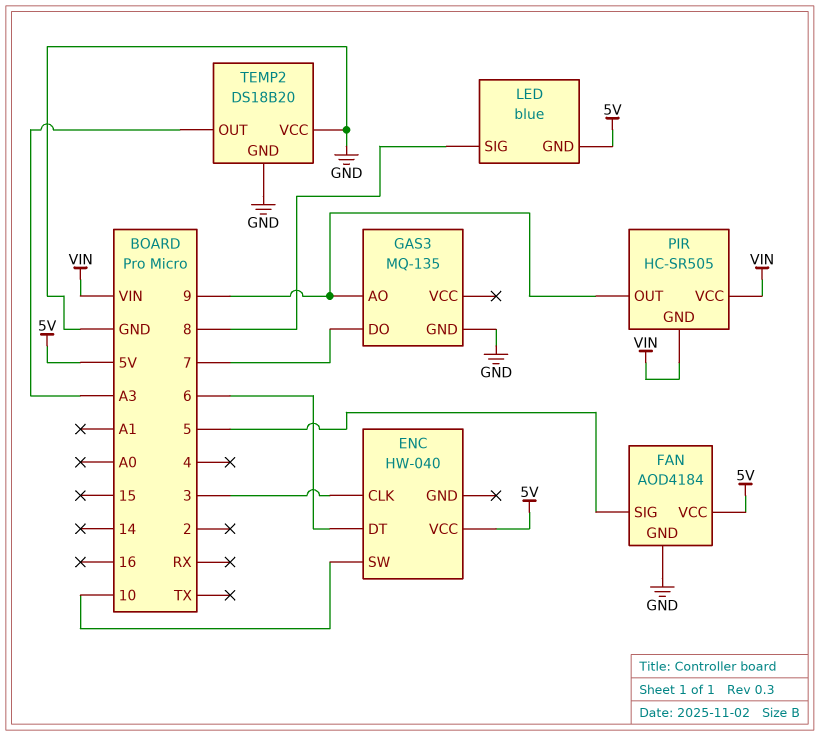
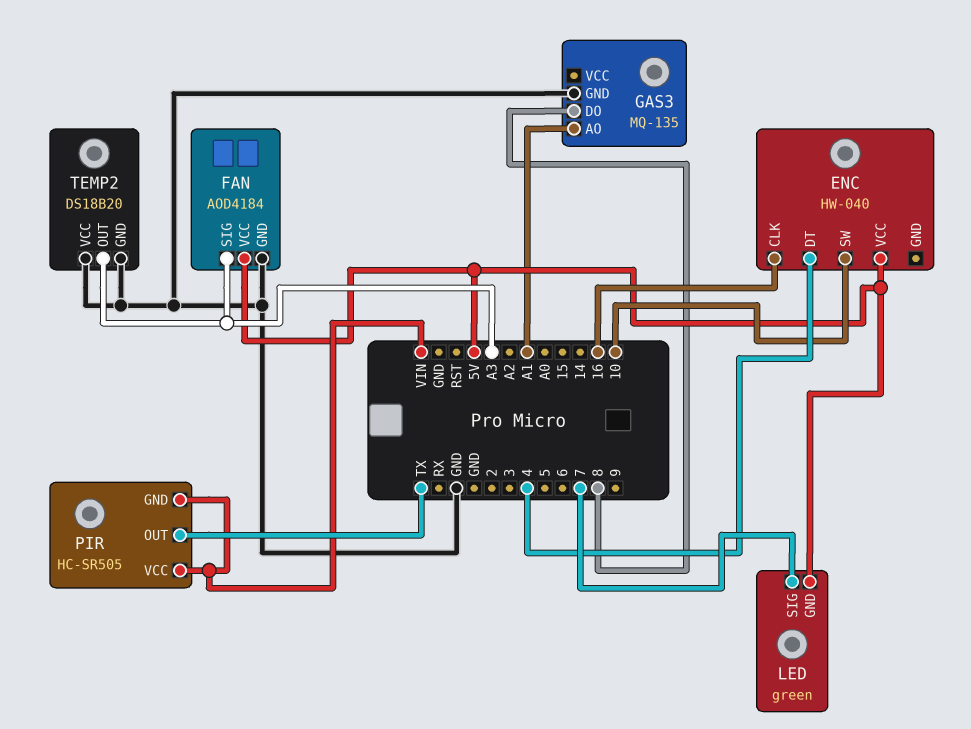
ENC pin CLK: 3 -> 16
ENC pin DT: 6 -> 4
FAN pin SIG: 5 -> A3
GAS3 pin AO: 9 -> A1
GAS3 pin DO: 7 -> 8
LED: blue -> green
LED pin SIG: 8 -> 7
PIR pin OUT: 9 -> TX

